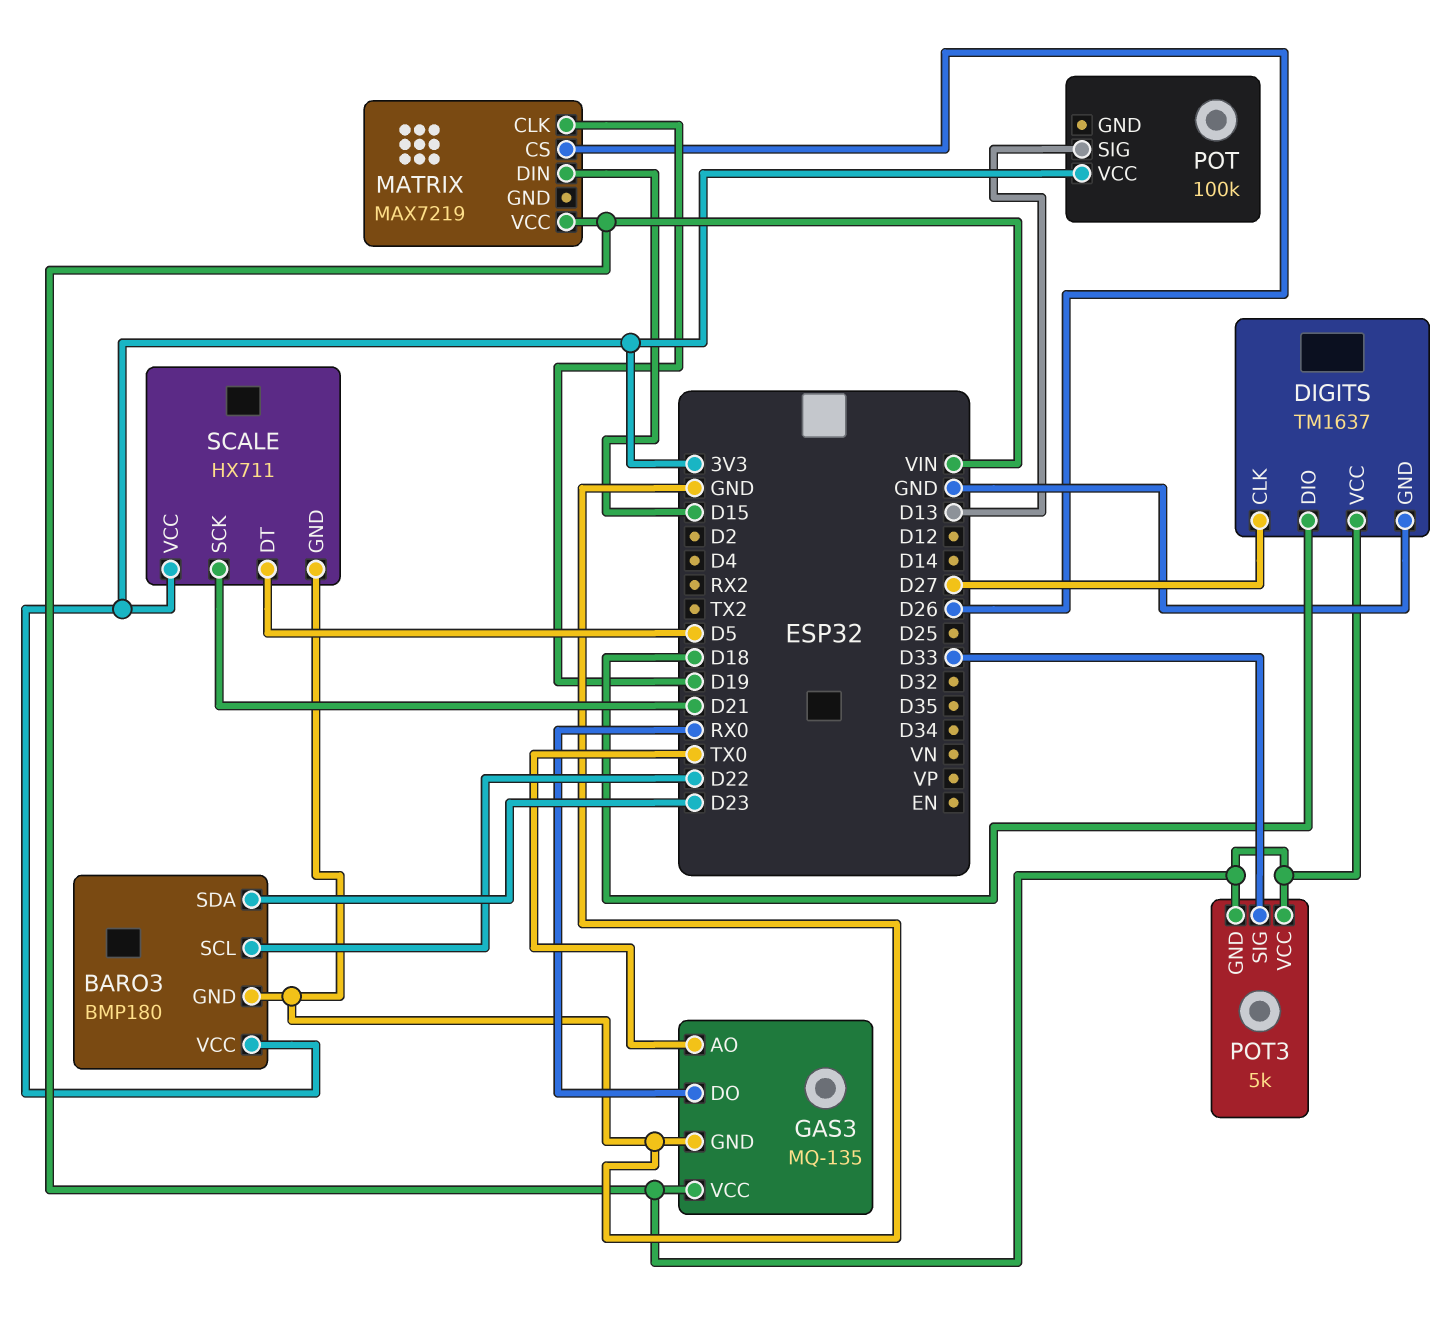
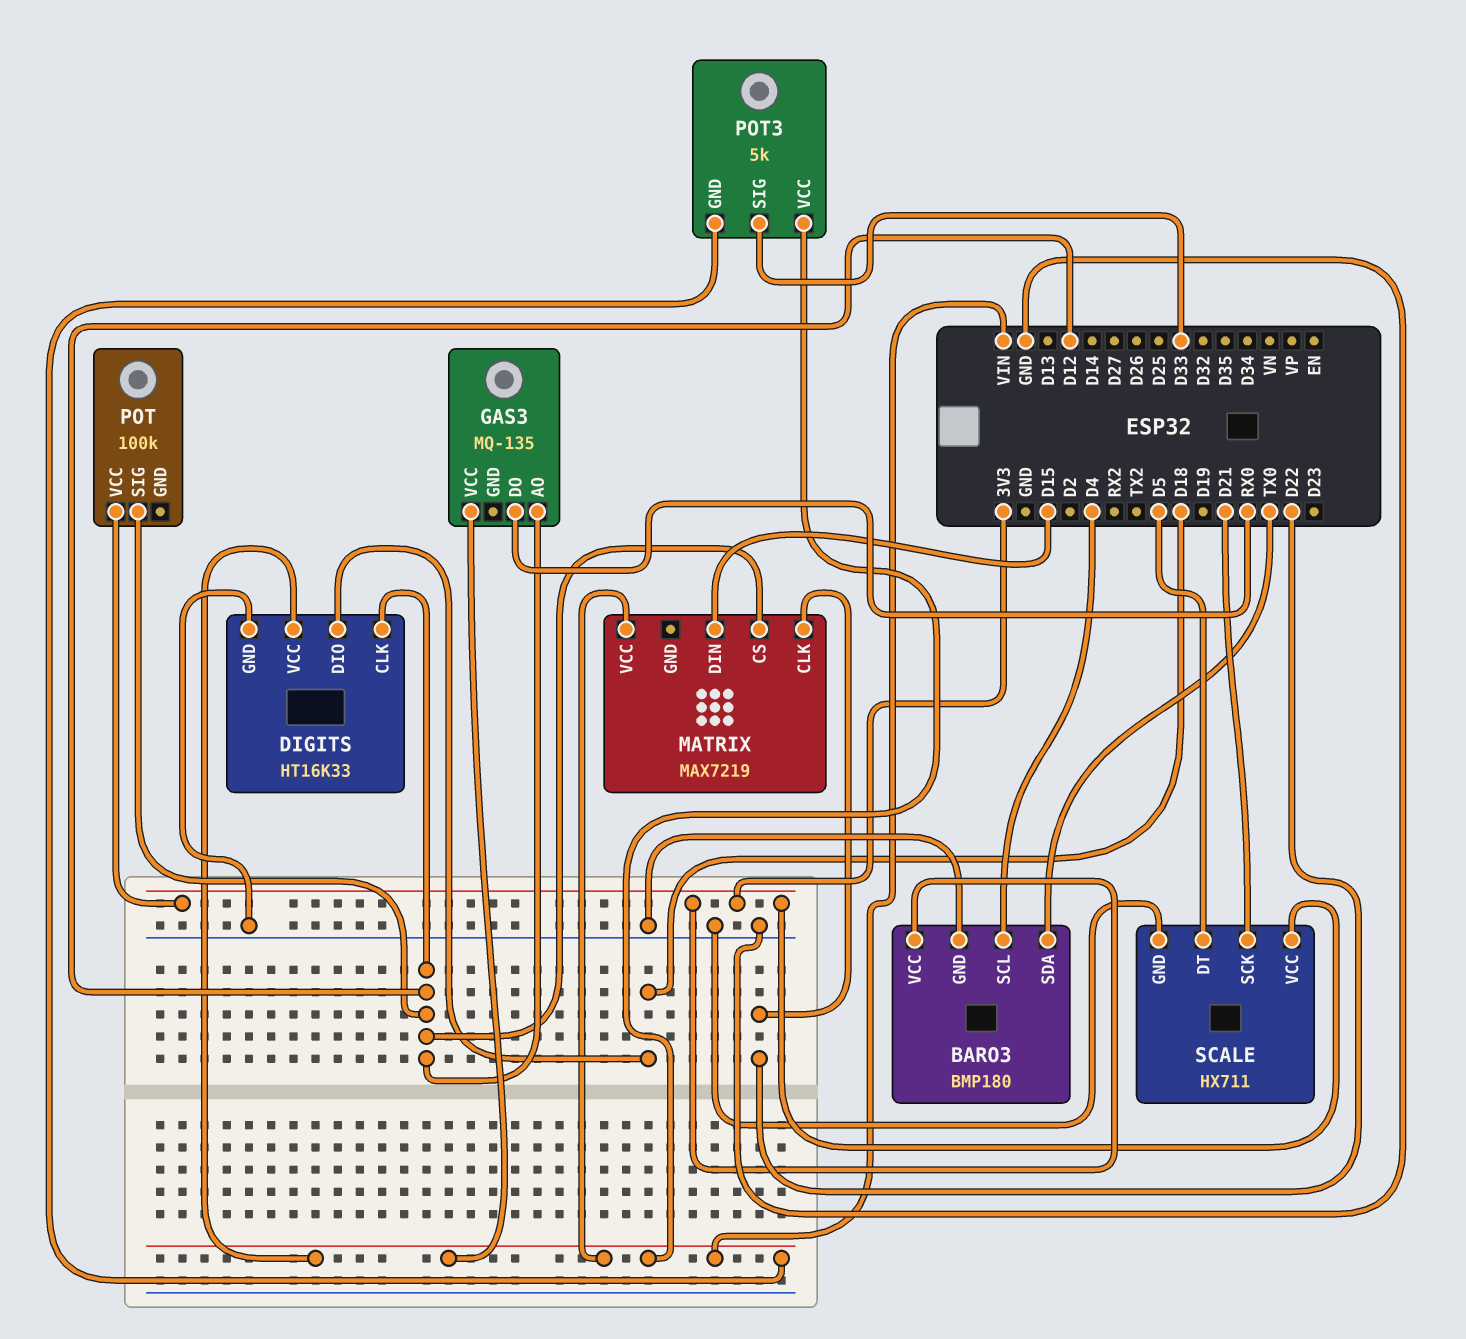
BARO3 pin SCL: D22 -> D4
BARO3 pin SDA: D23 -> TX0
DIGITS: TM1637 -> HT16K33
DIGITS pin CLK: D27 -> D12
GAS3 pin AO: TX0 -> D12
GAS3 pin GND: GND -> none
MATRIX pin CLK: D19 -> D22
MATRIX pin CS: D26 -> D12
POT pin SIG: D13 -> D12

